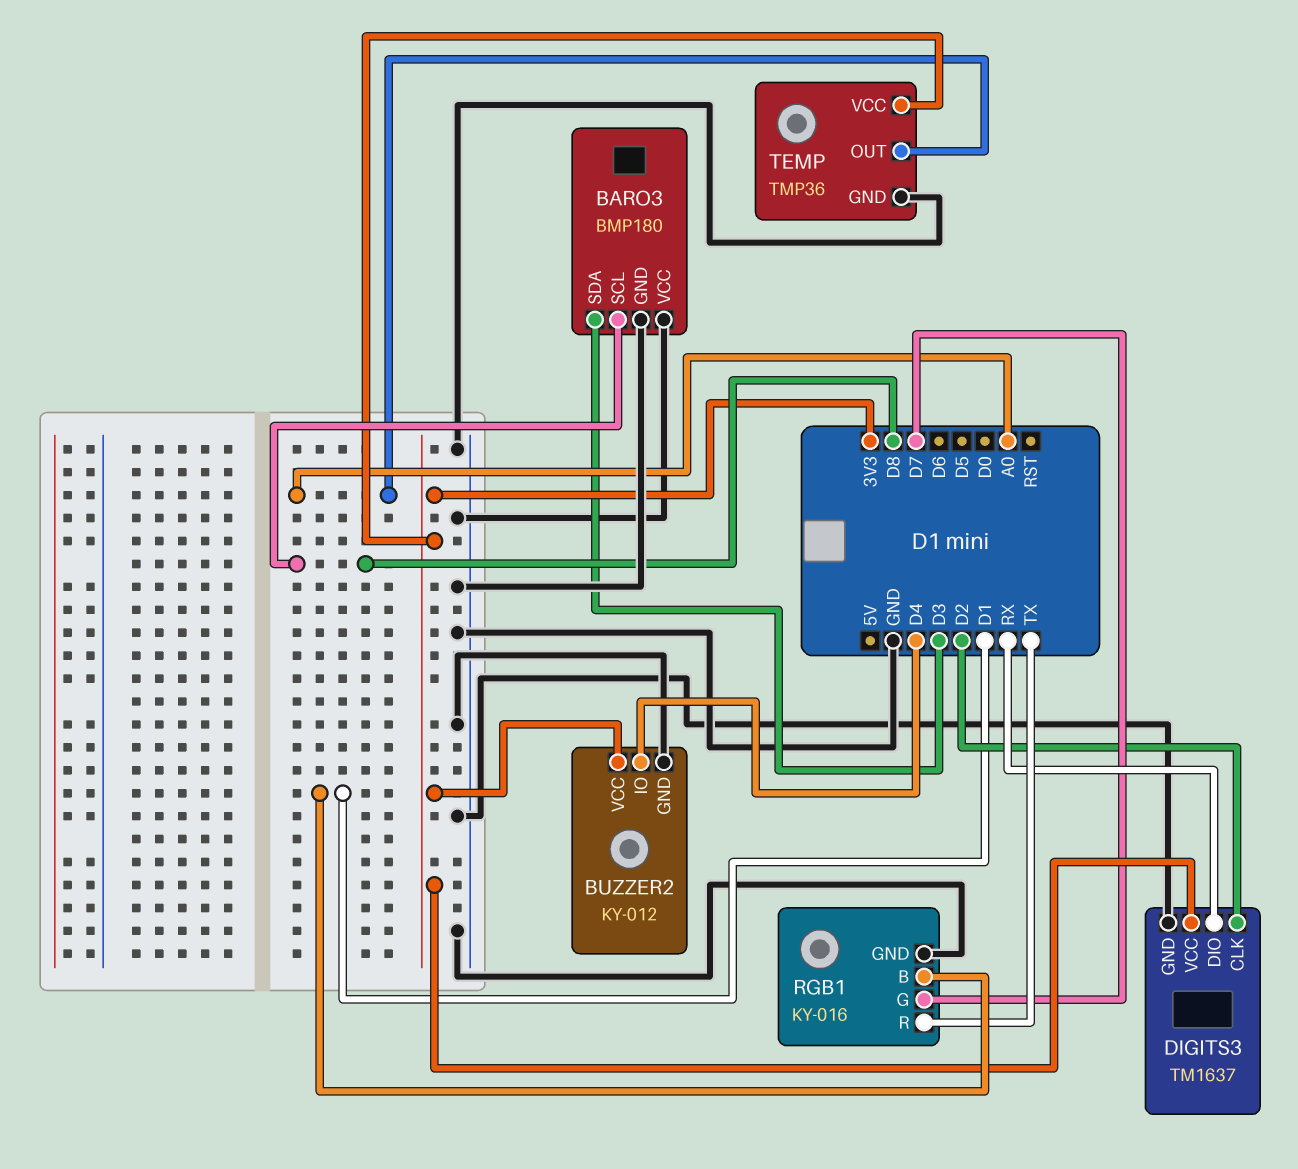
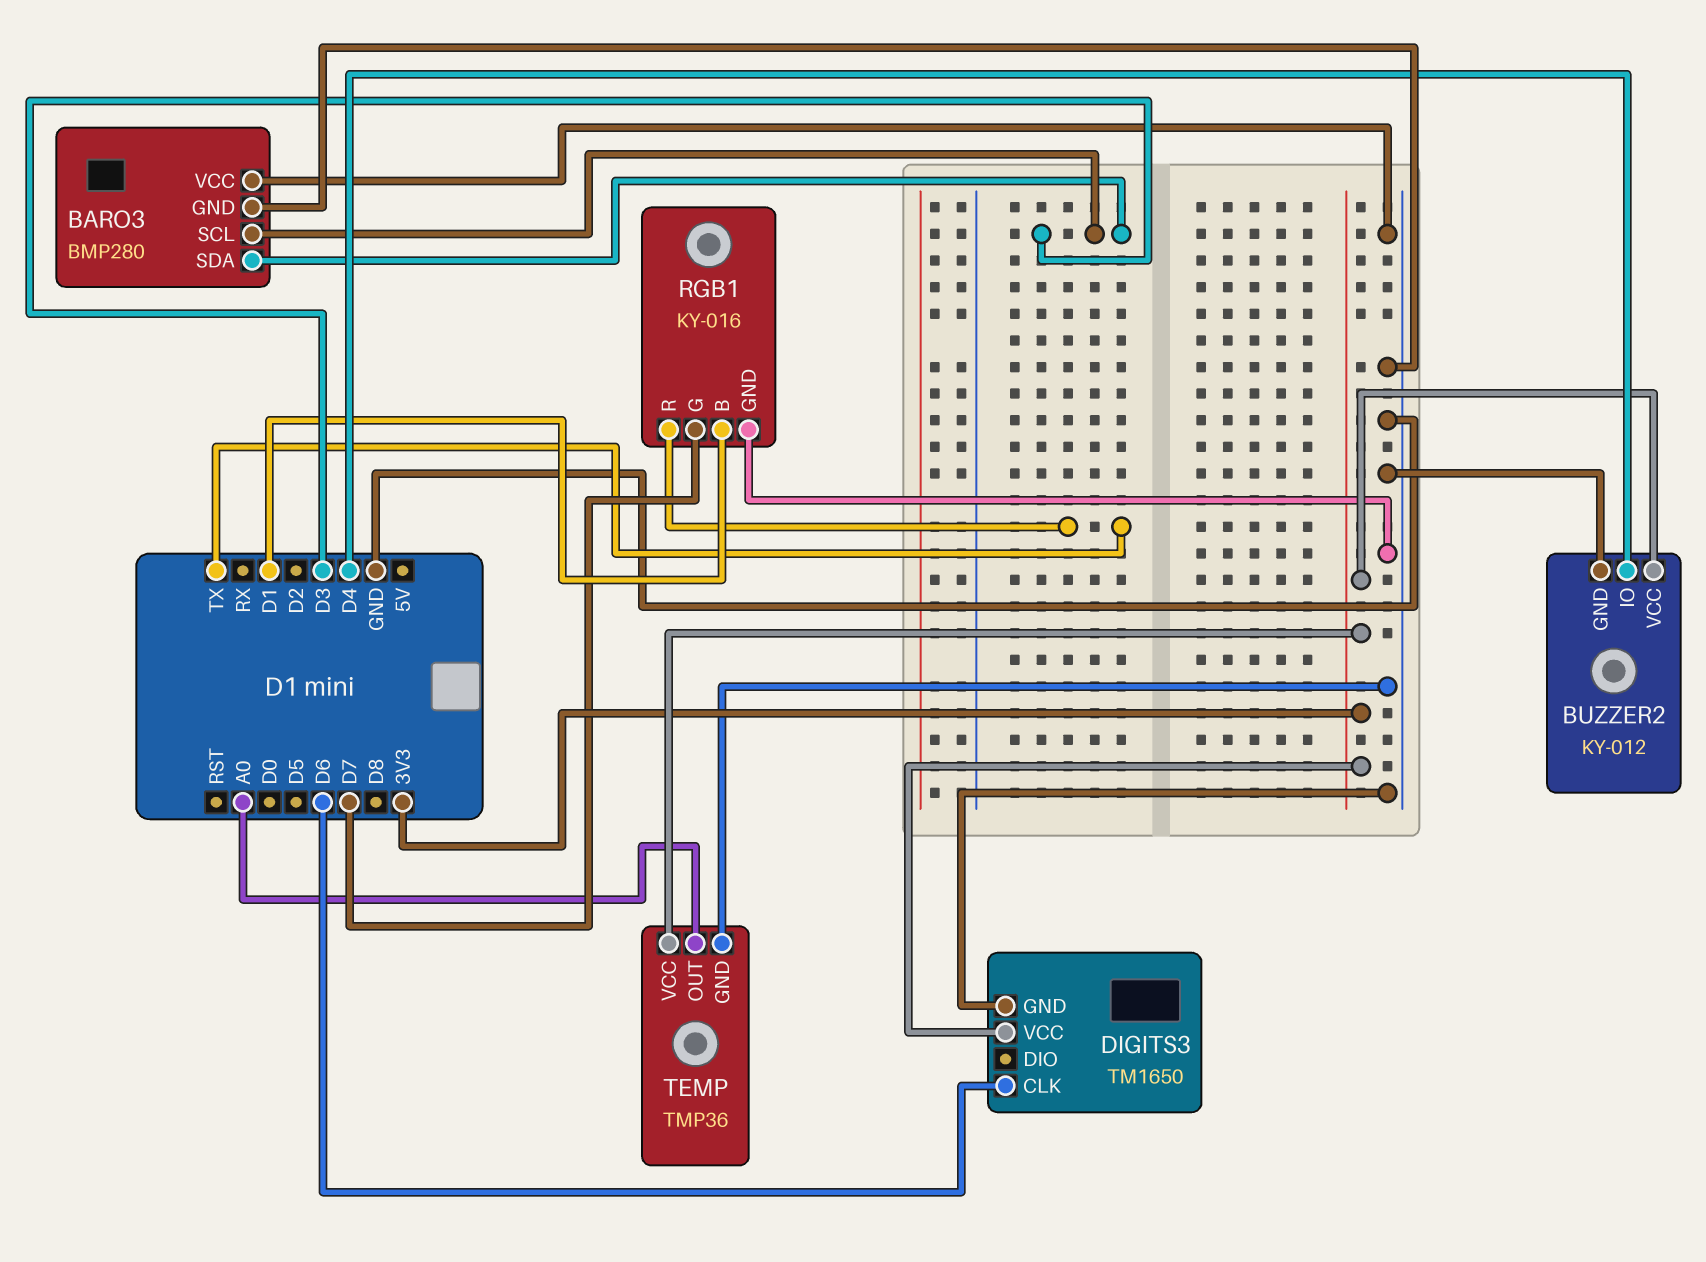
BARO3: BMP180 -> BMP280
BARO3 pin SCL: D8 -> D3
DIGITS3: TM1637 -> TM1650
DIGITS3 pin CLK: D2 -> D6
DIGITS3 pin DIO: RX -> none

